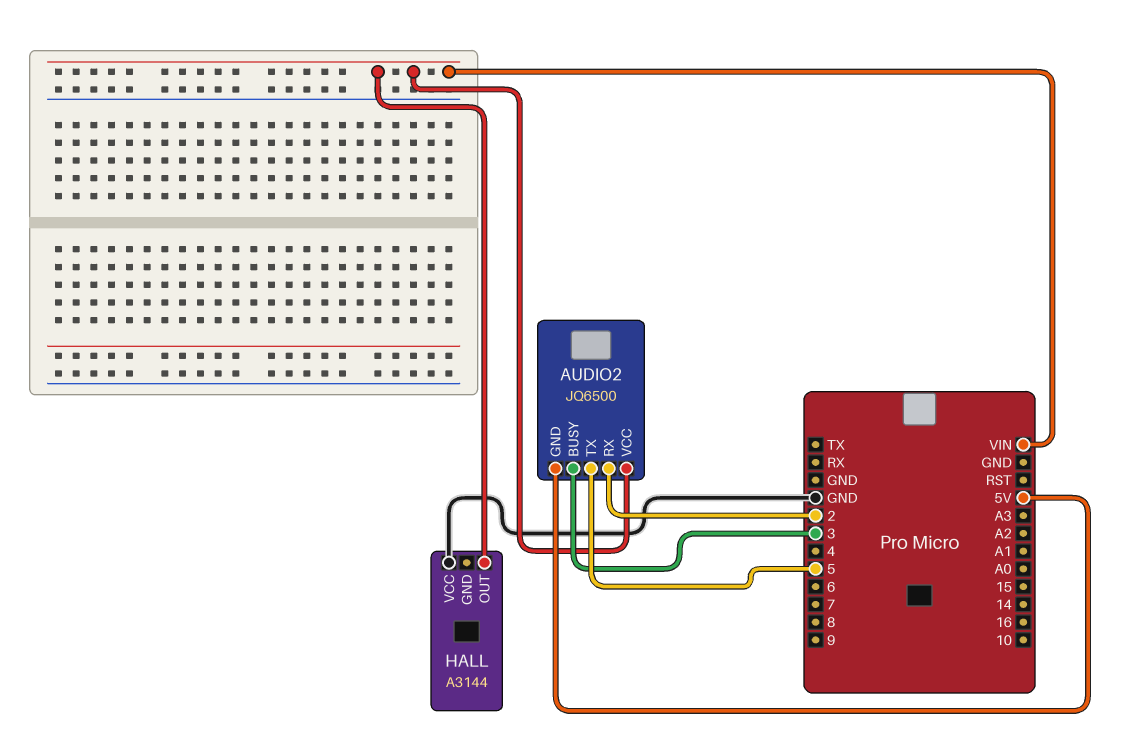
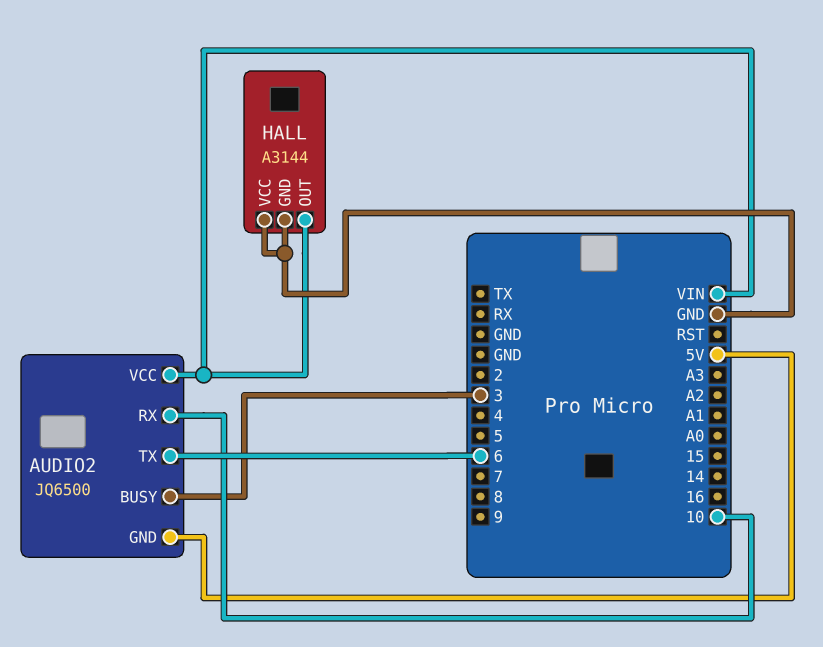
AUDIO2 pin RX: 2 -> 10
AUDIO2 pin TX: 5 -> 6
HALL pin GND: none -> GND

